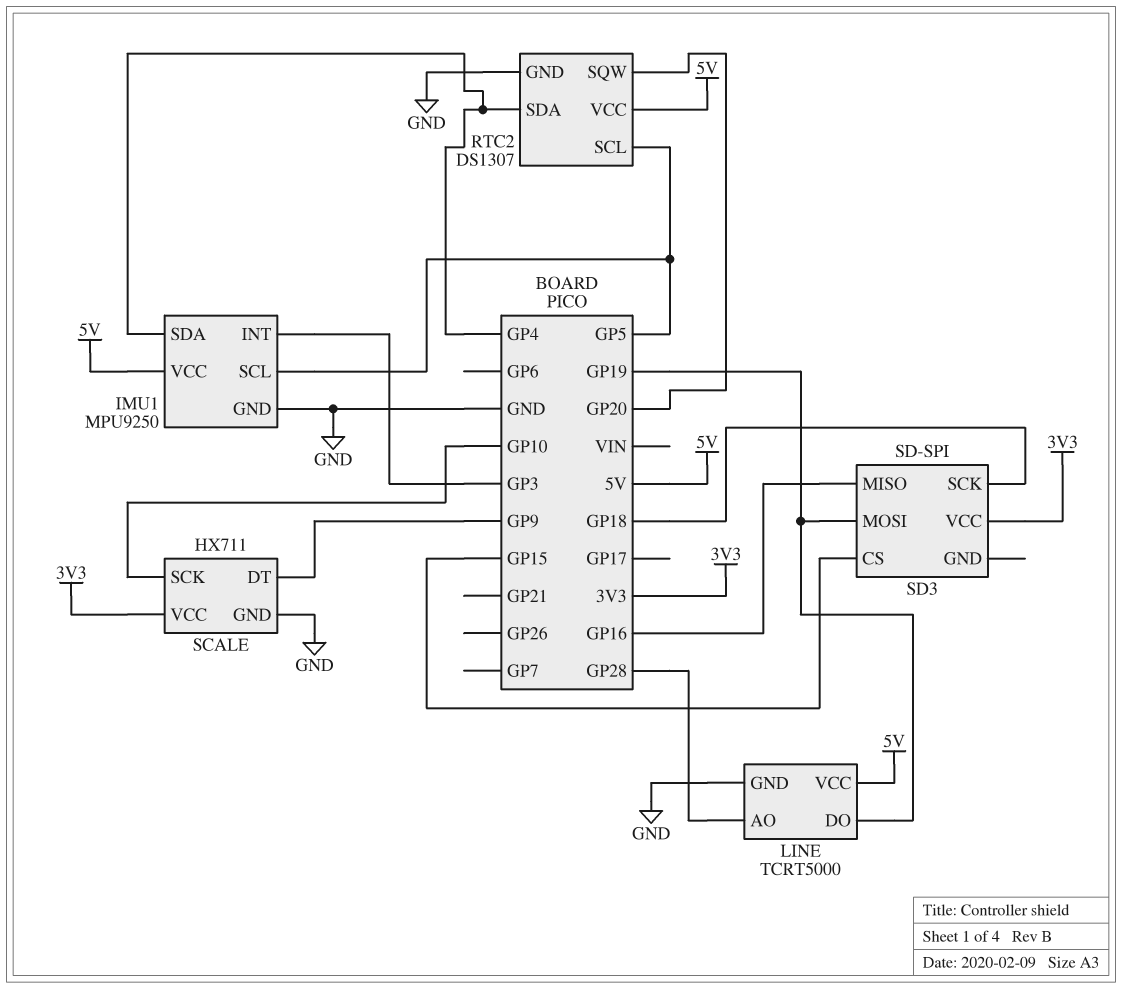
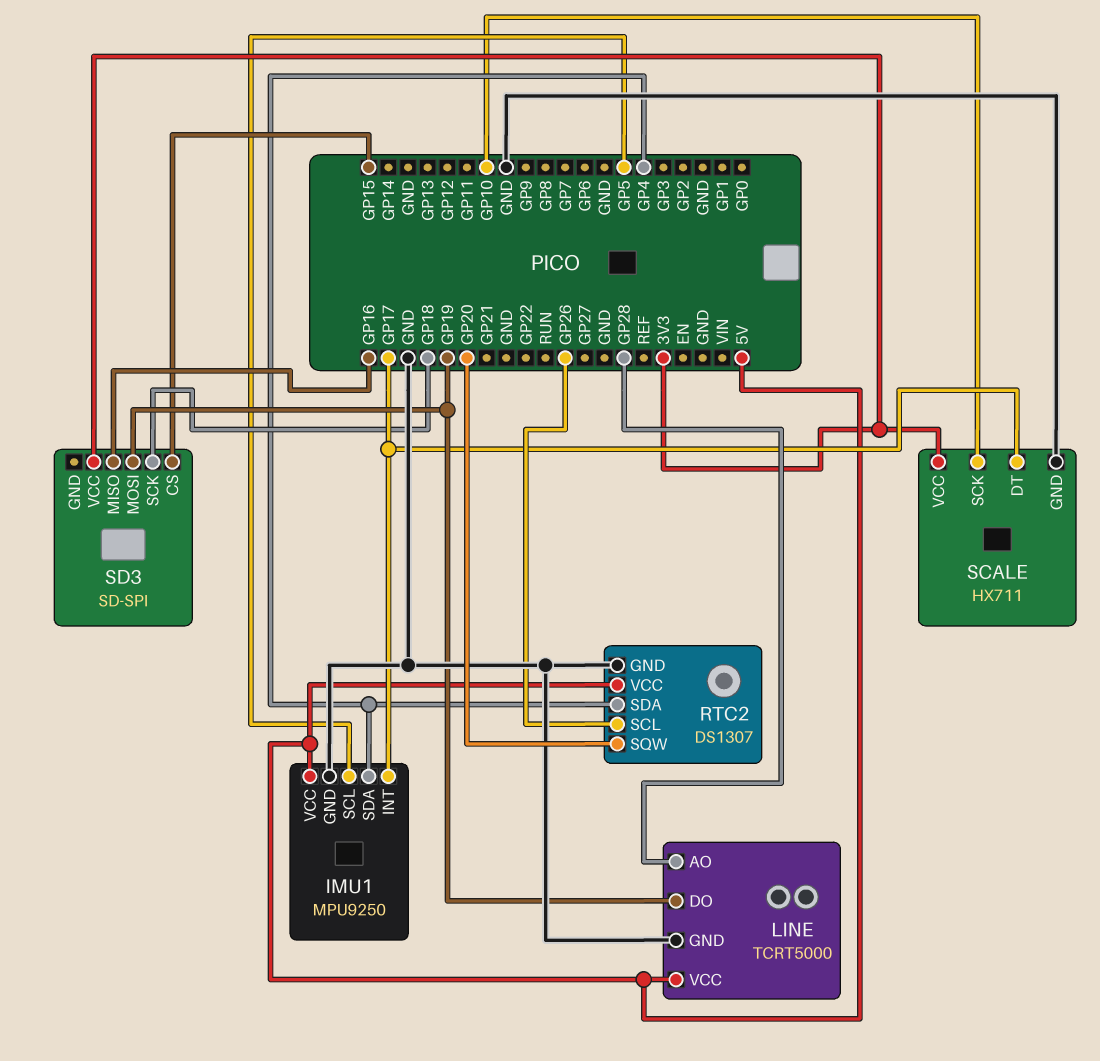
IMU1 pin INT: GP3 -> GP17
RTC2 pin SCL: GP5 -> GP26
SCALE pin DT: GP9 -> GP17

